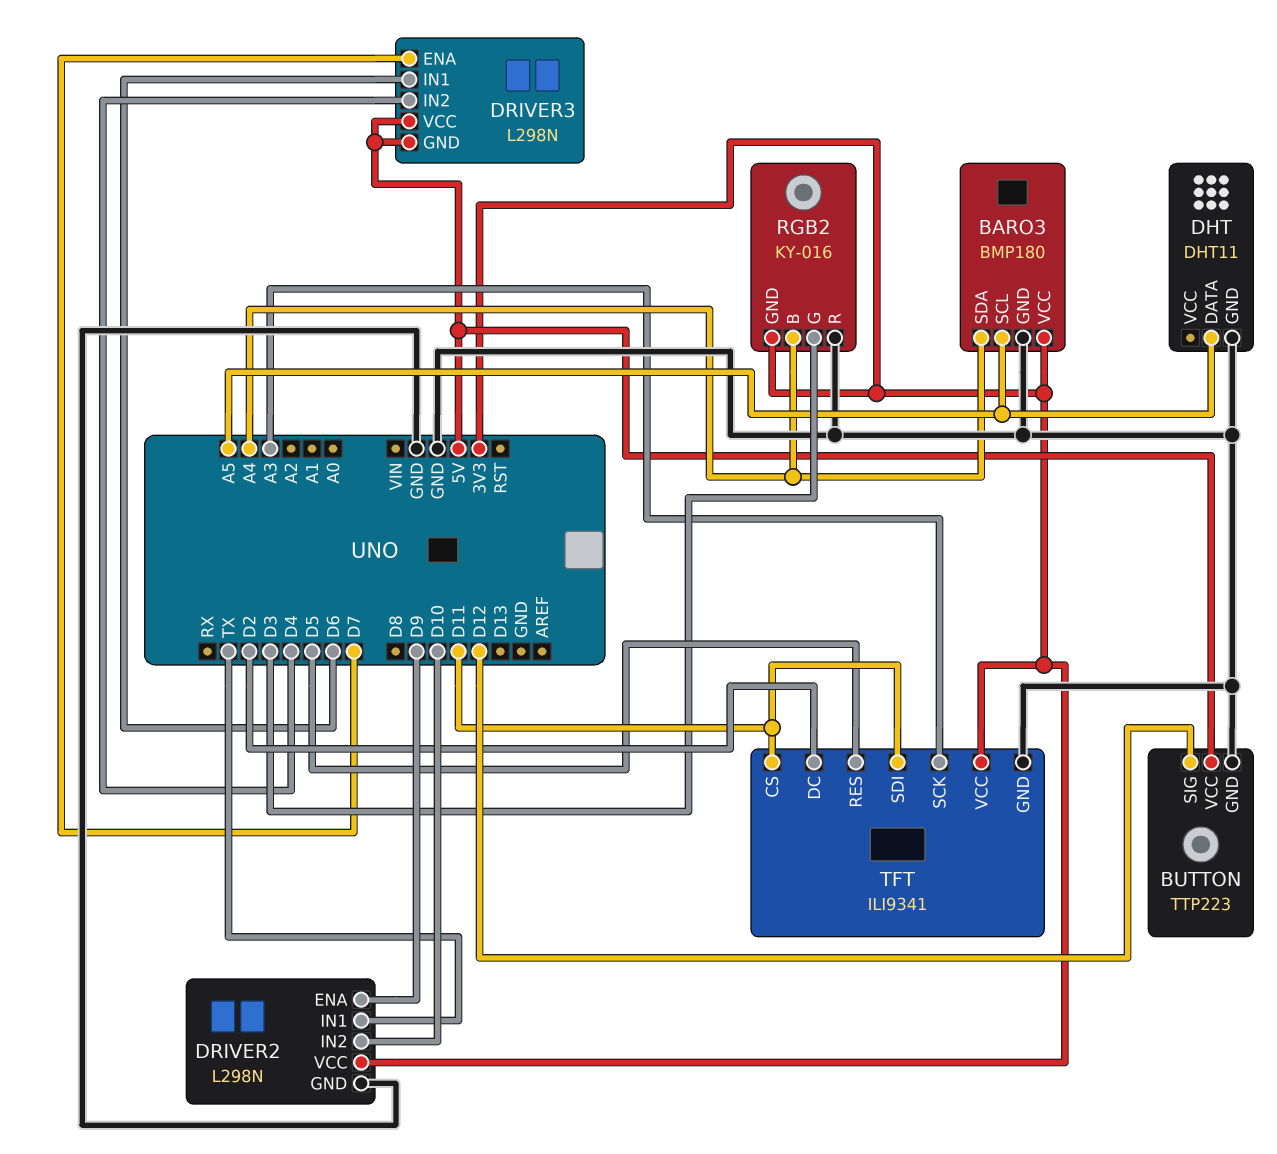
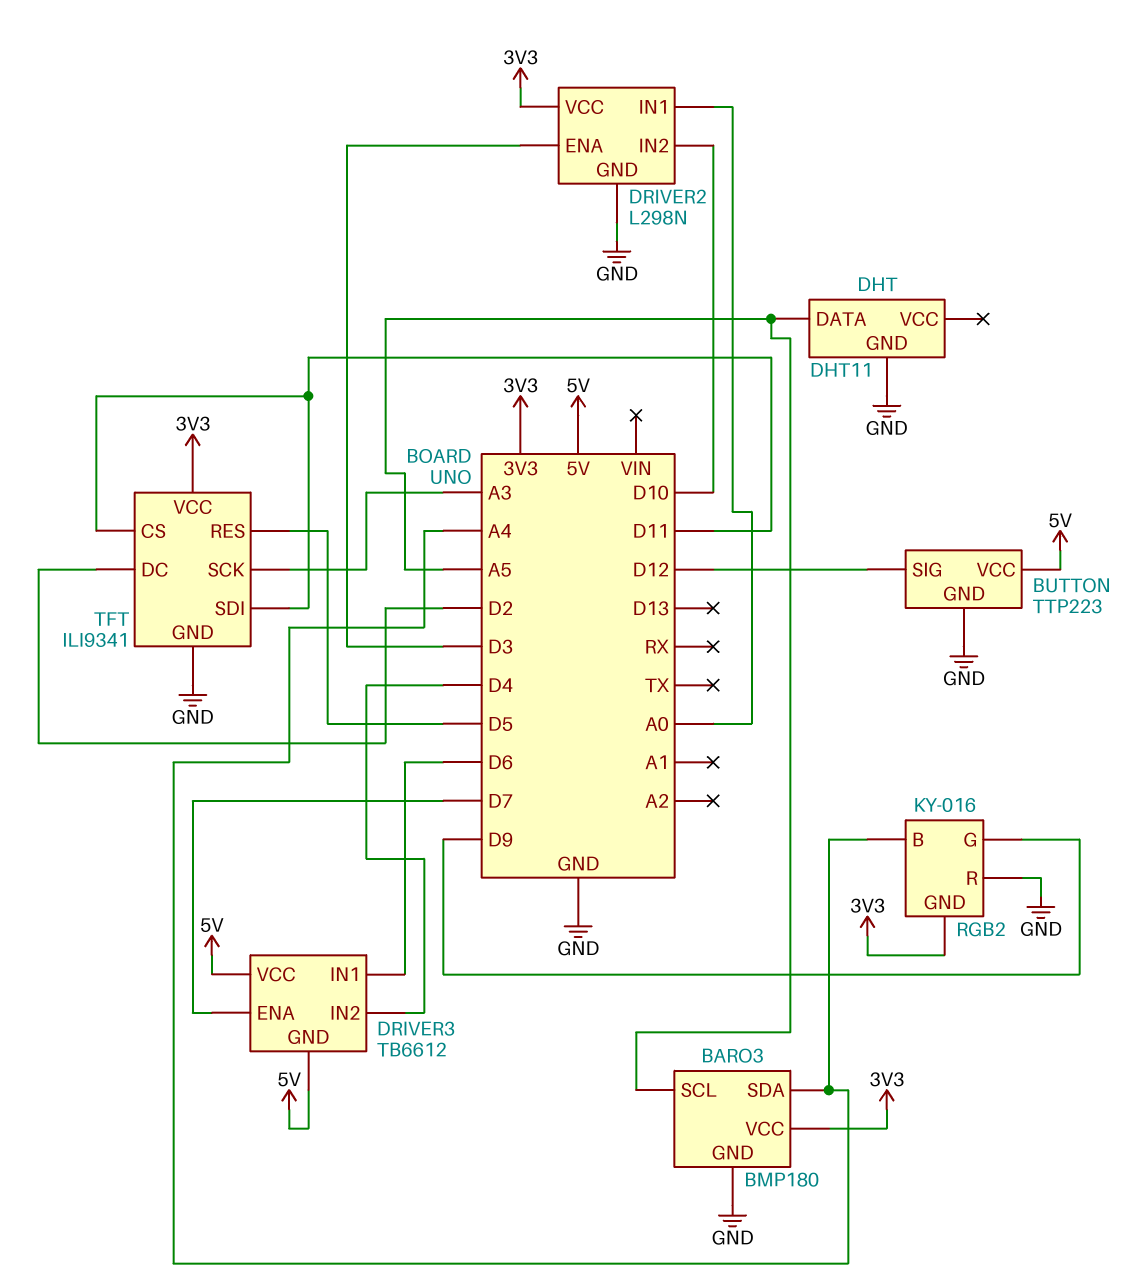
DRIVER2 pin ENA: D9 -> D3
DRIVER2 pin IN1: TX -> A0
DRIVER3: L298N -> TB6612
RGB2 pin G: D3 -> D9

